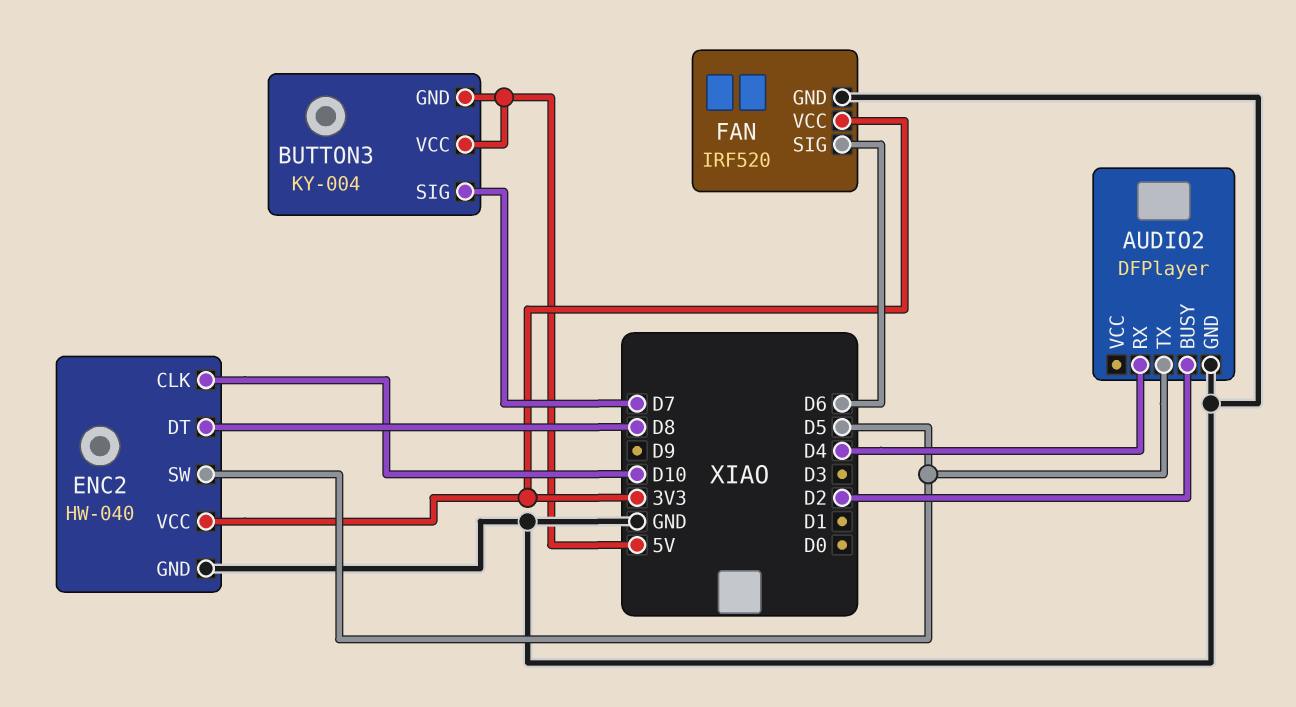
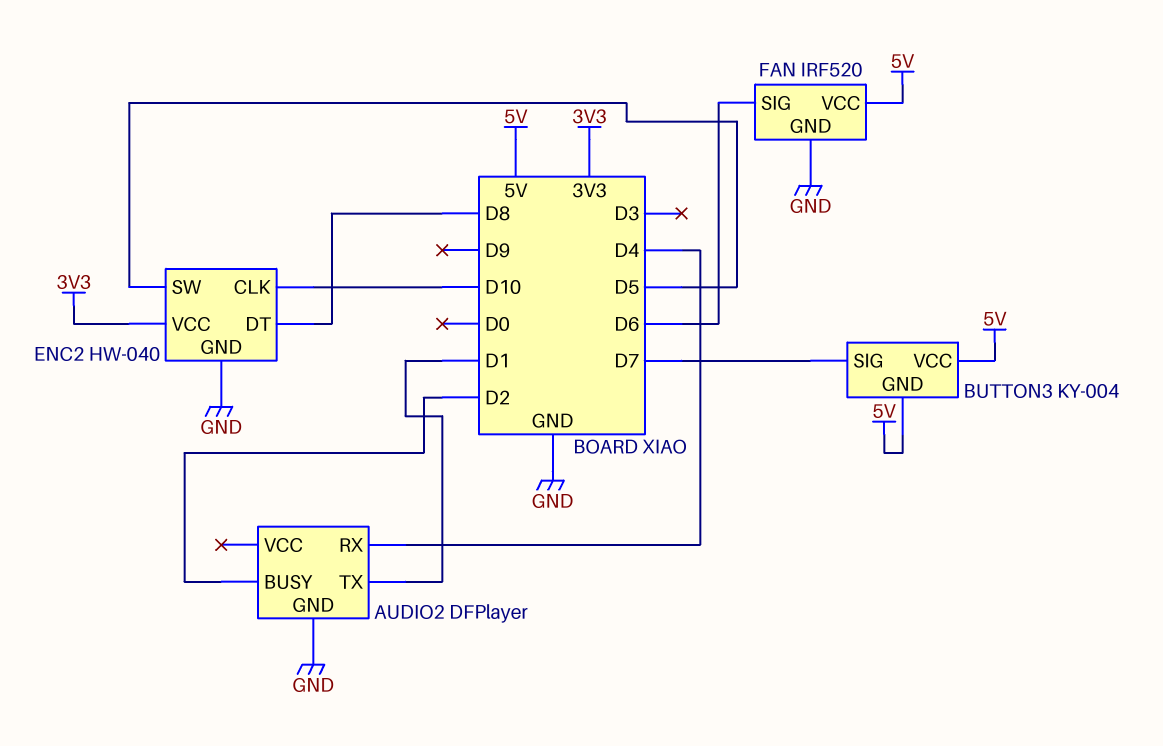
AUDIO2 pin TX: D5 -> D1
FAN pin VCC: 3V3 -> 5V

